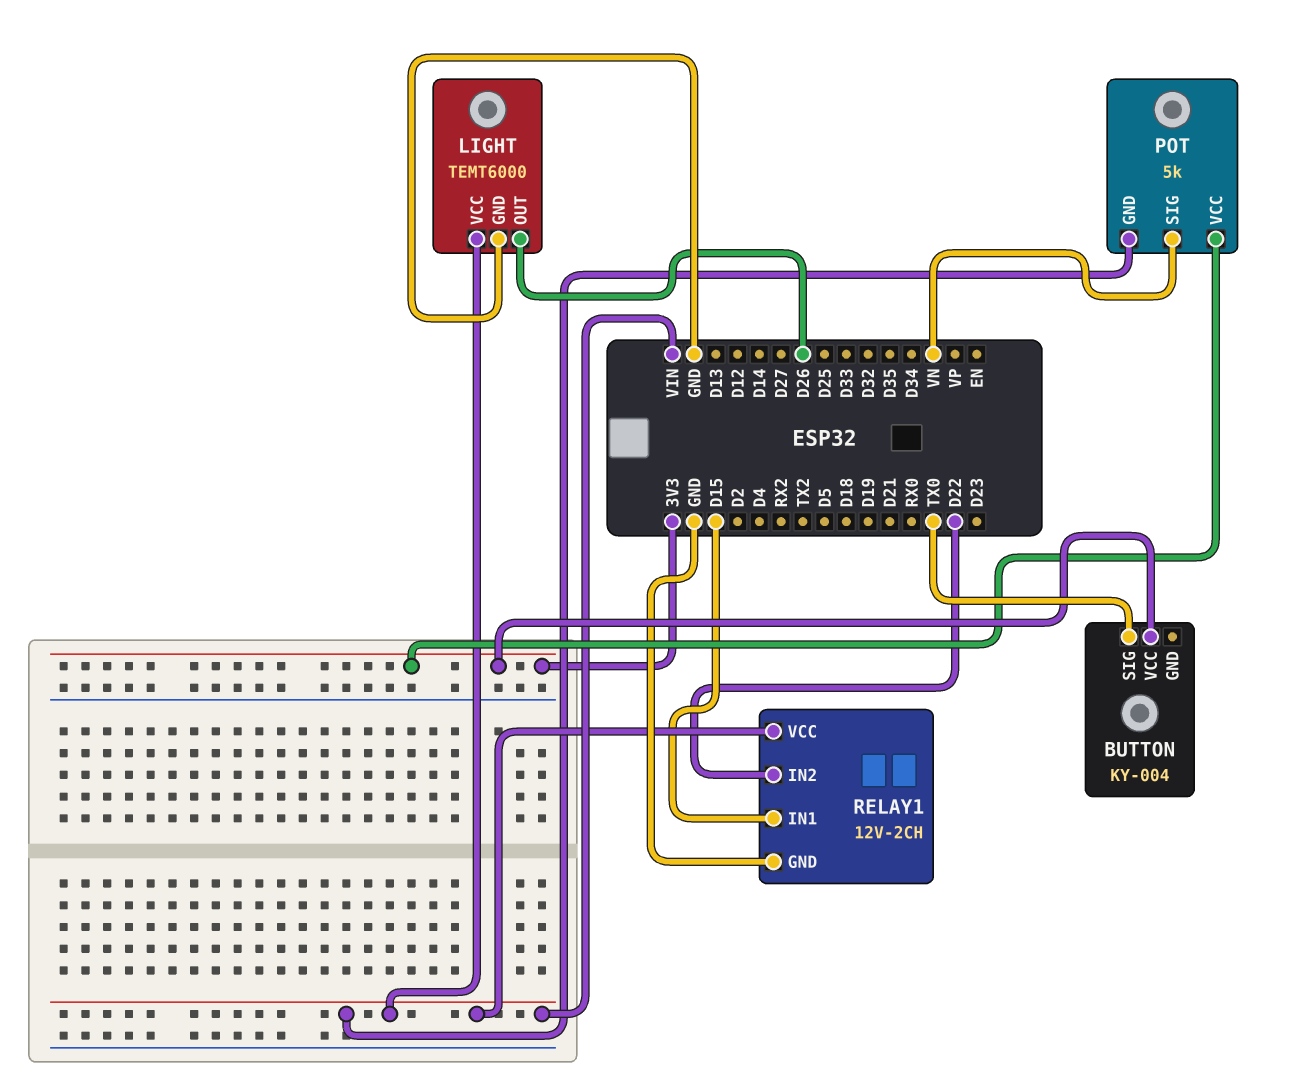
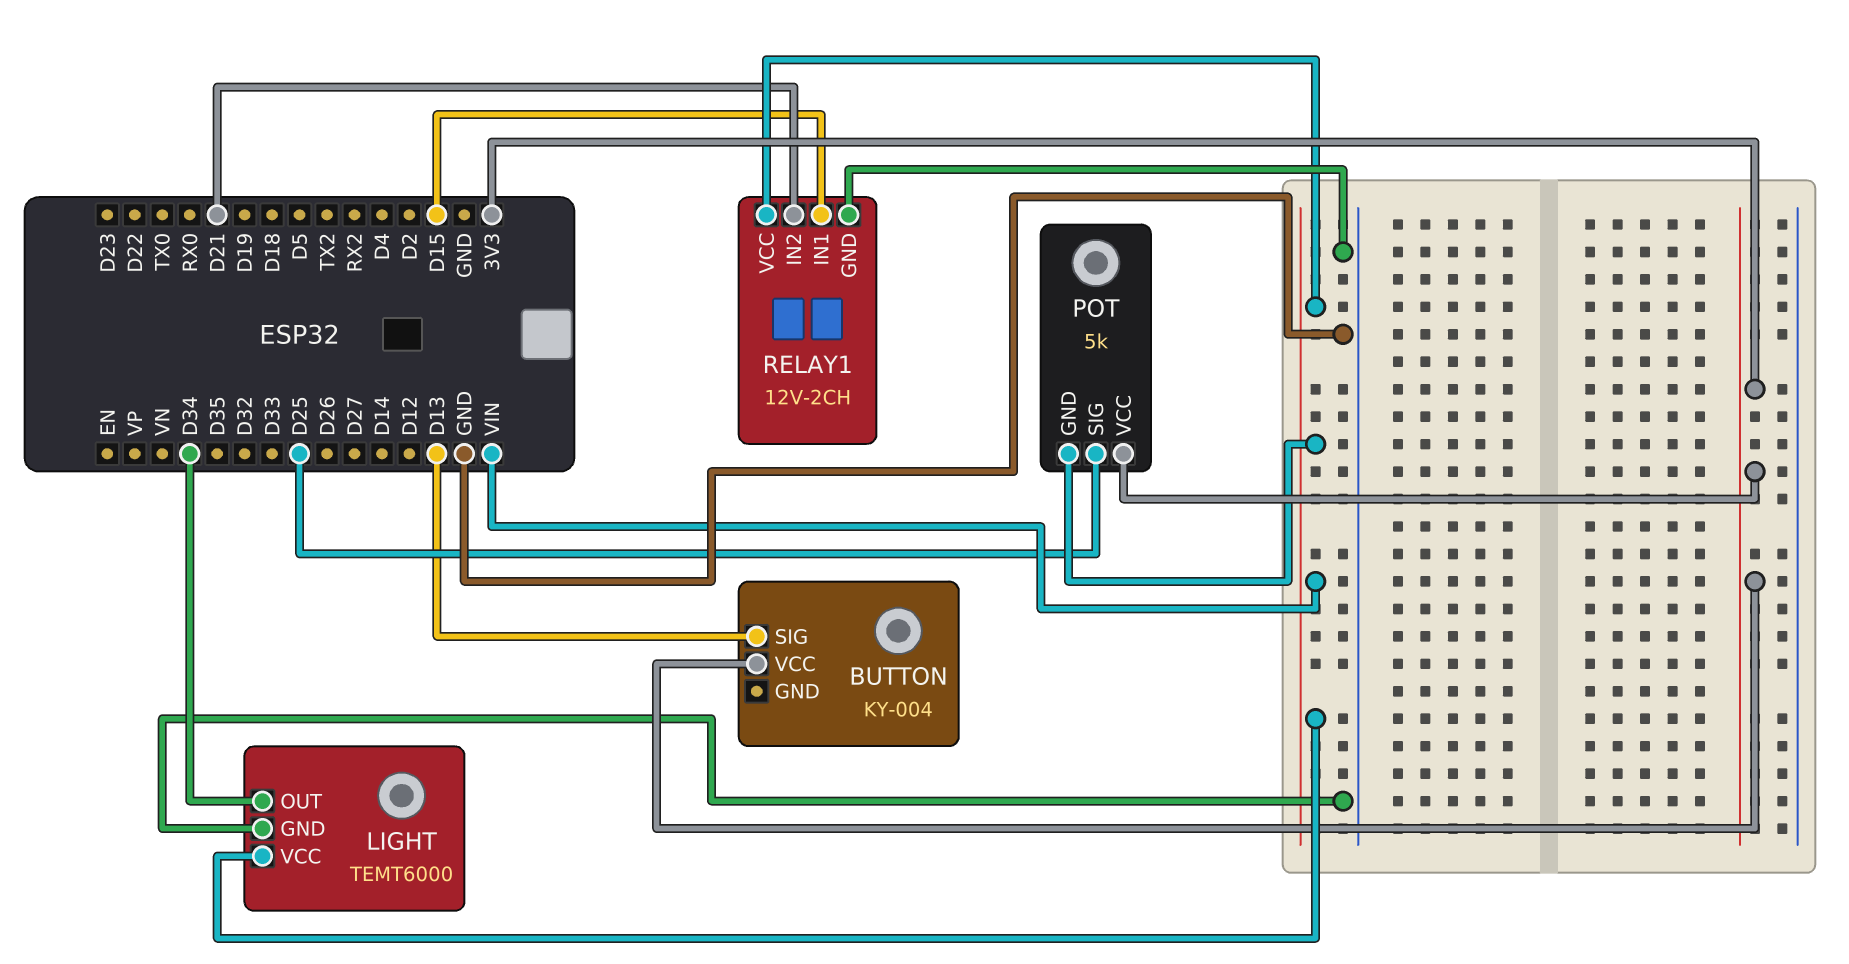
BUTTON pin SIG: TX0 -> D13
LIGHT pin OUT: D26 -> D34
POT pin SIG: VN -> D25
RELAY1 pin IN2: D22 -> D21

